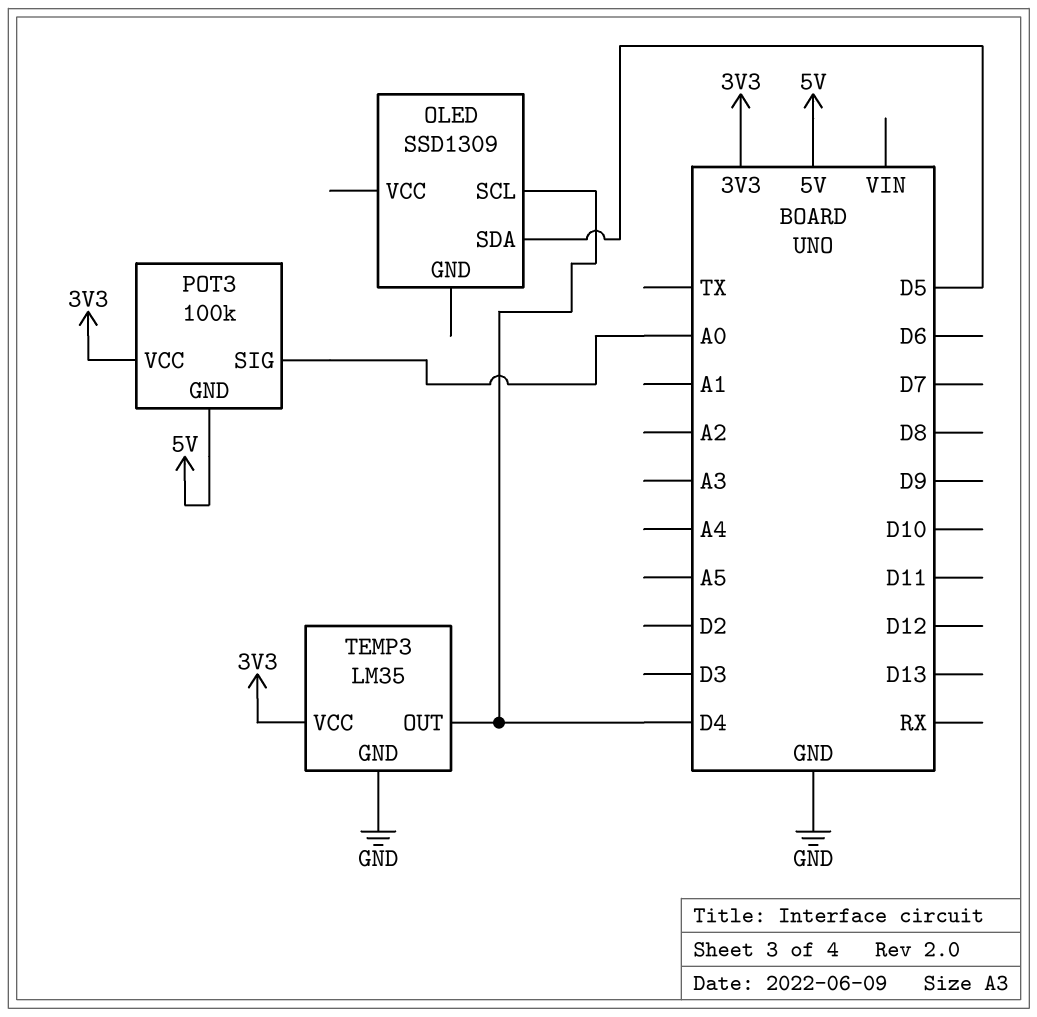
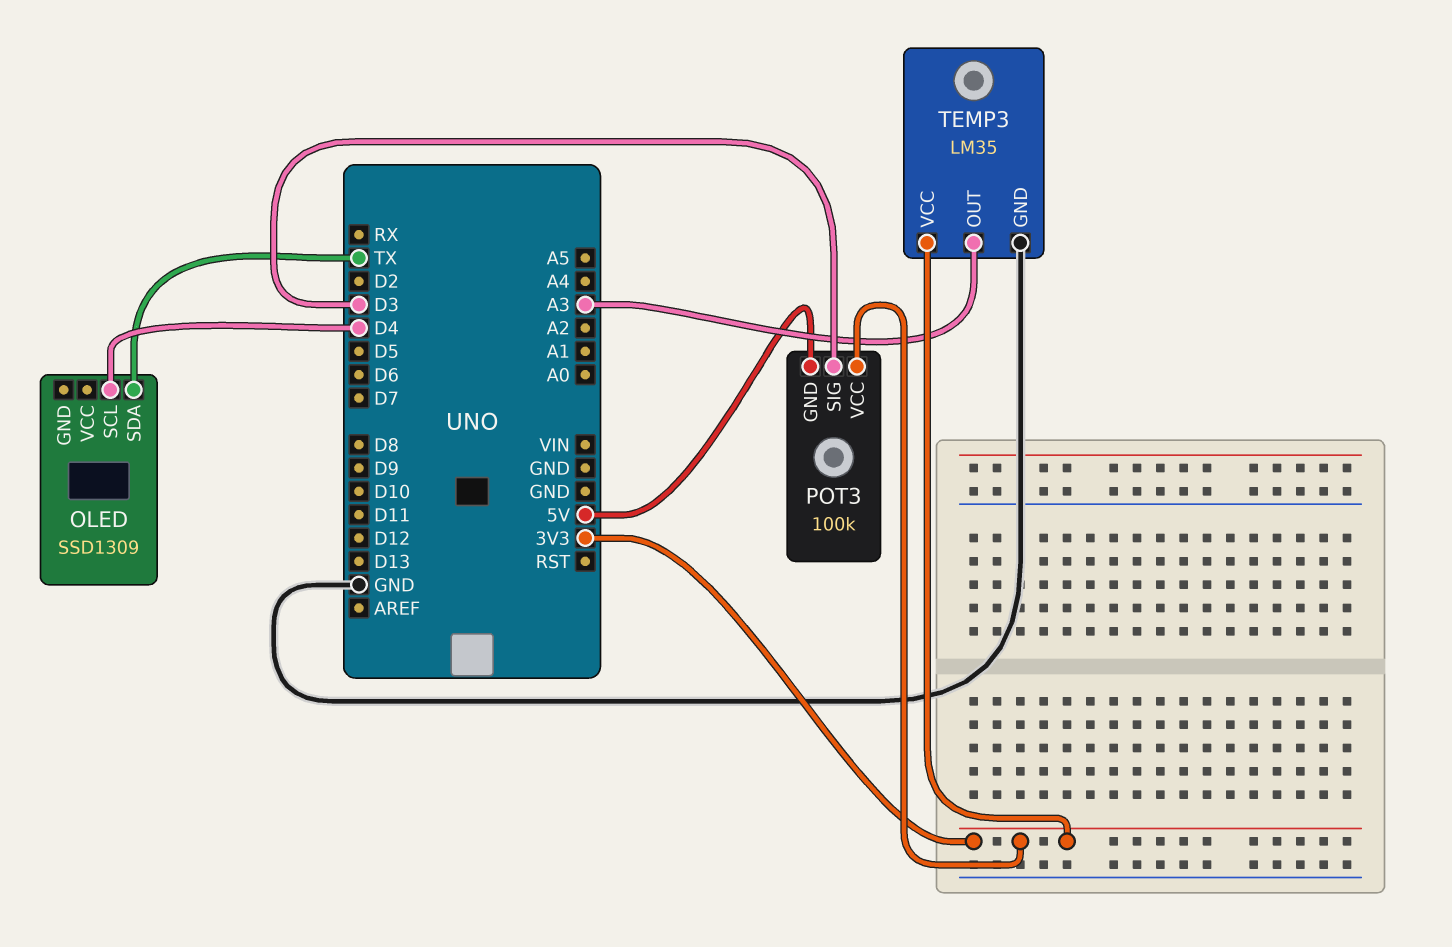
OLED pin SDA: D5 -> TX
POT3 pin SIG: A0 -> D3
TEMP3 pin OUT: D4 -> A3

